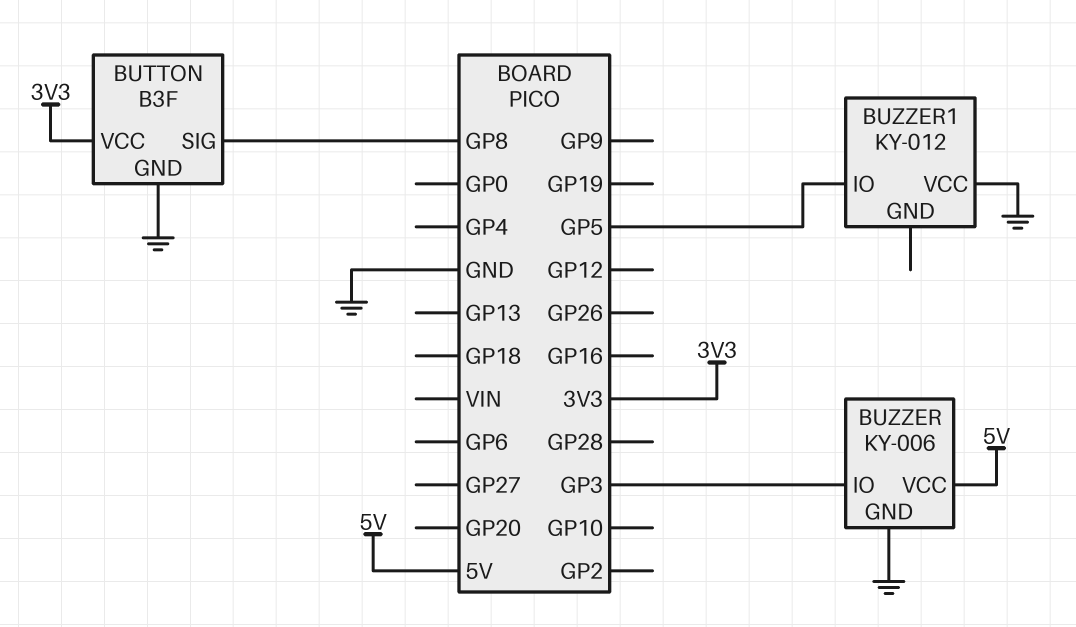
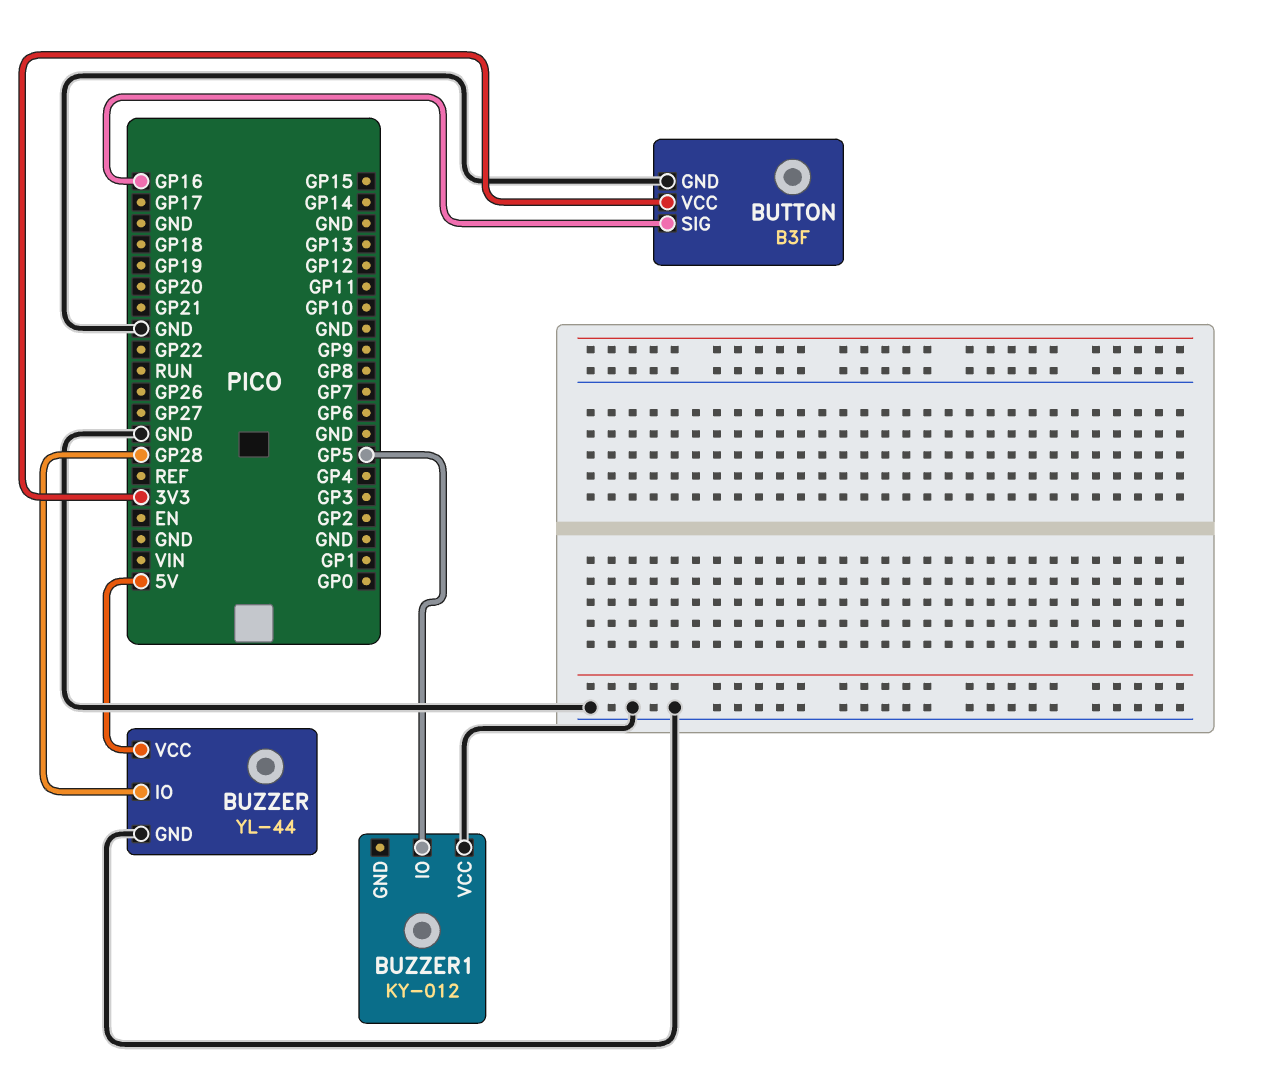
BUTTON pin SIG: GP8 -> GP16
BUZZER: KY-006 -> YL-44
BUZZER pin IO: GP3 -> GP28

